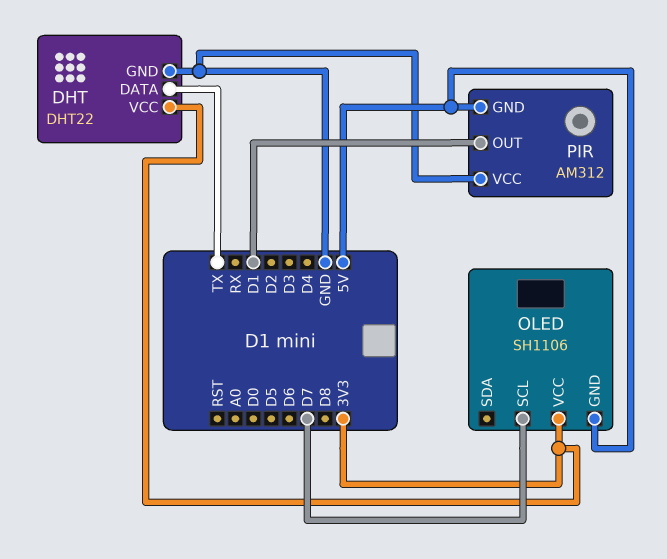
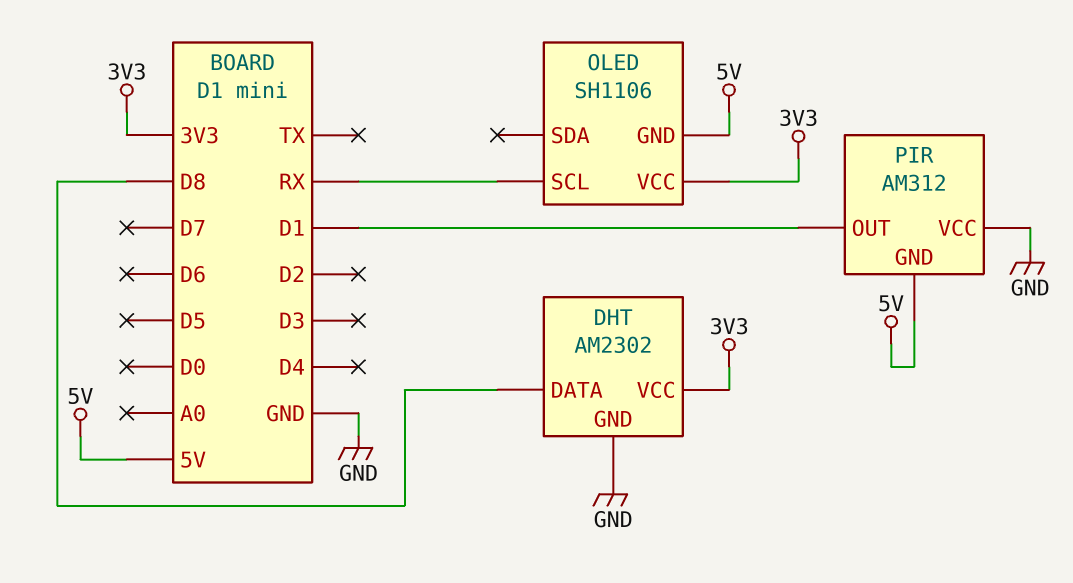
DHT: DHT22 -> AM2302
DHT pin DATA: TX -> D8
OLED pin SCL: D7 -> RX

